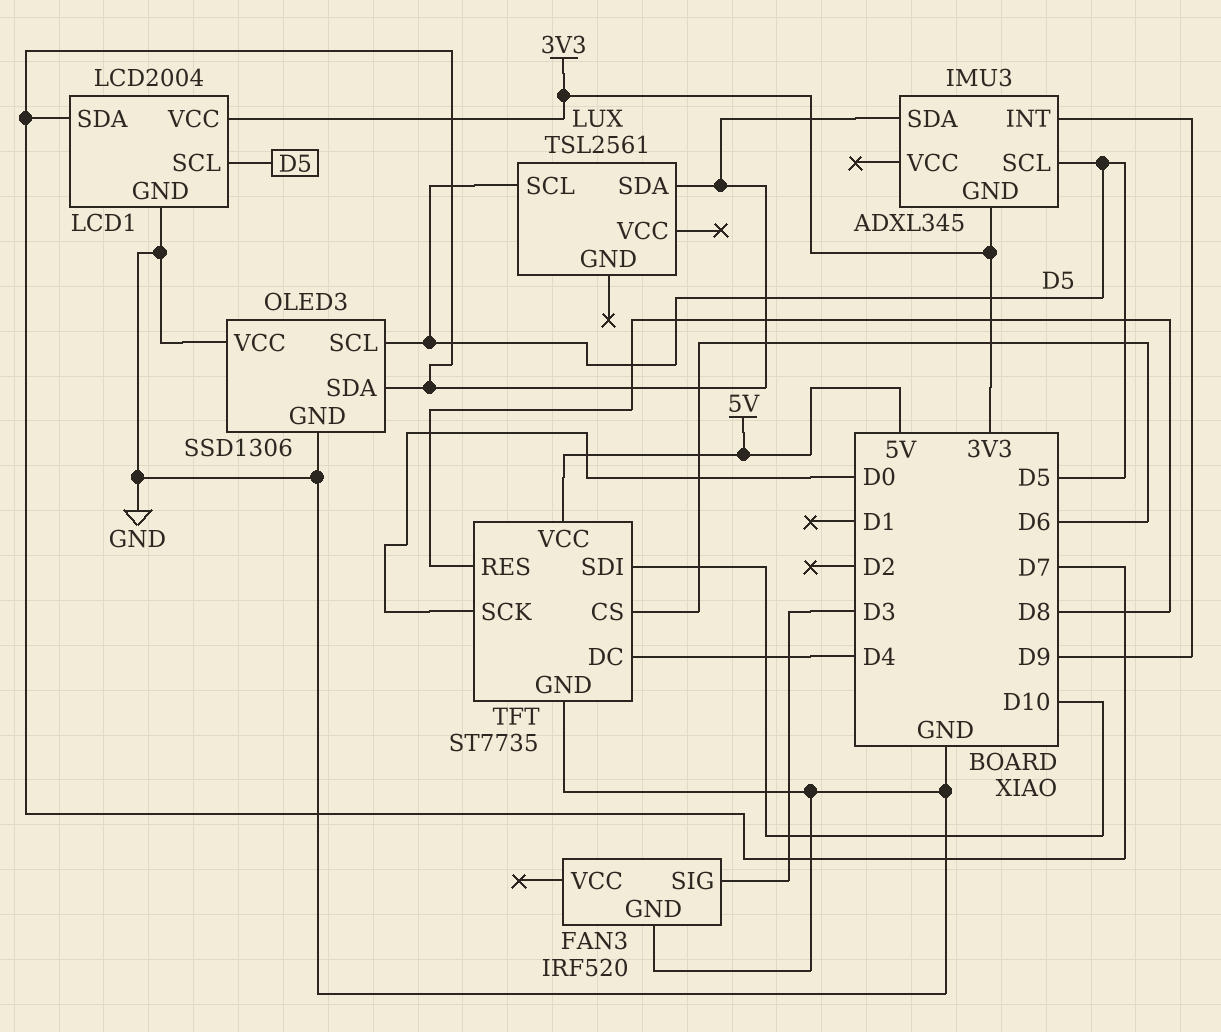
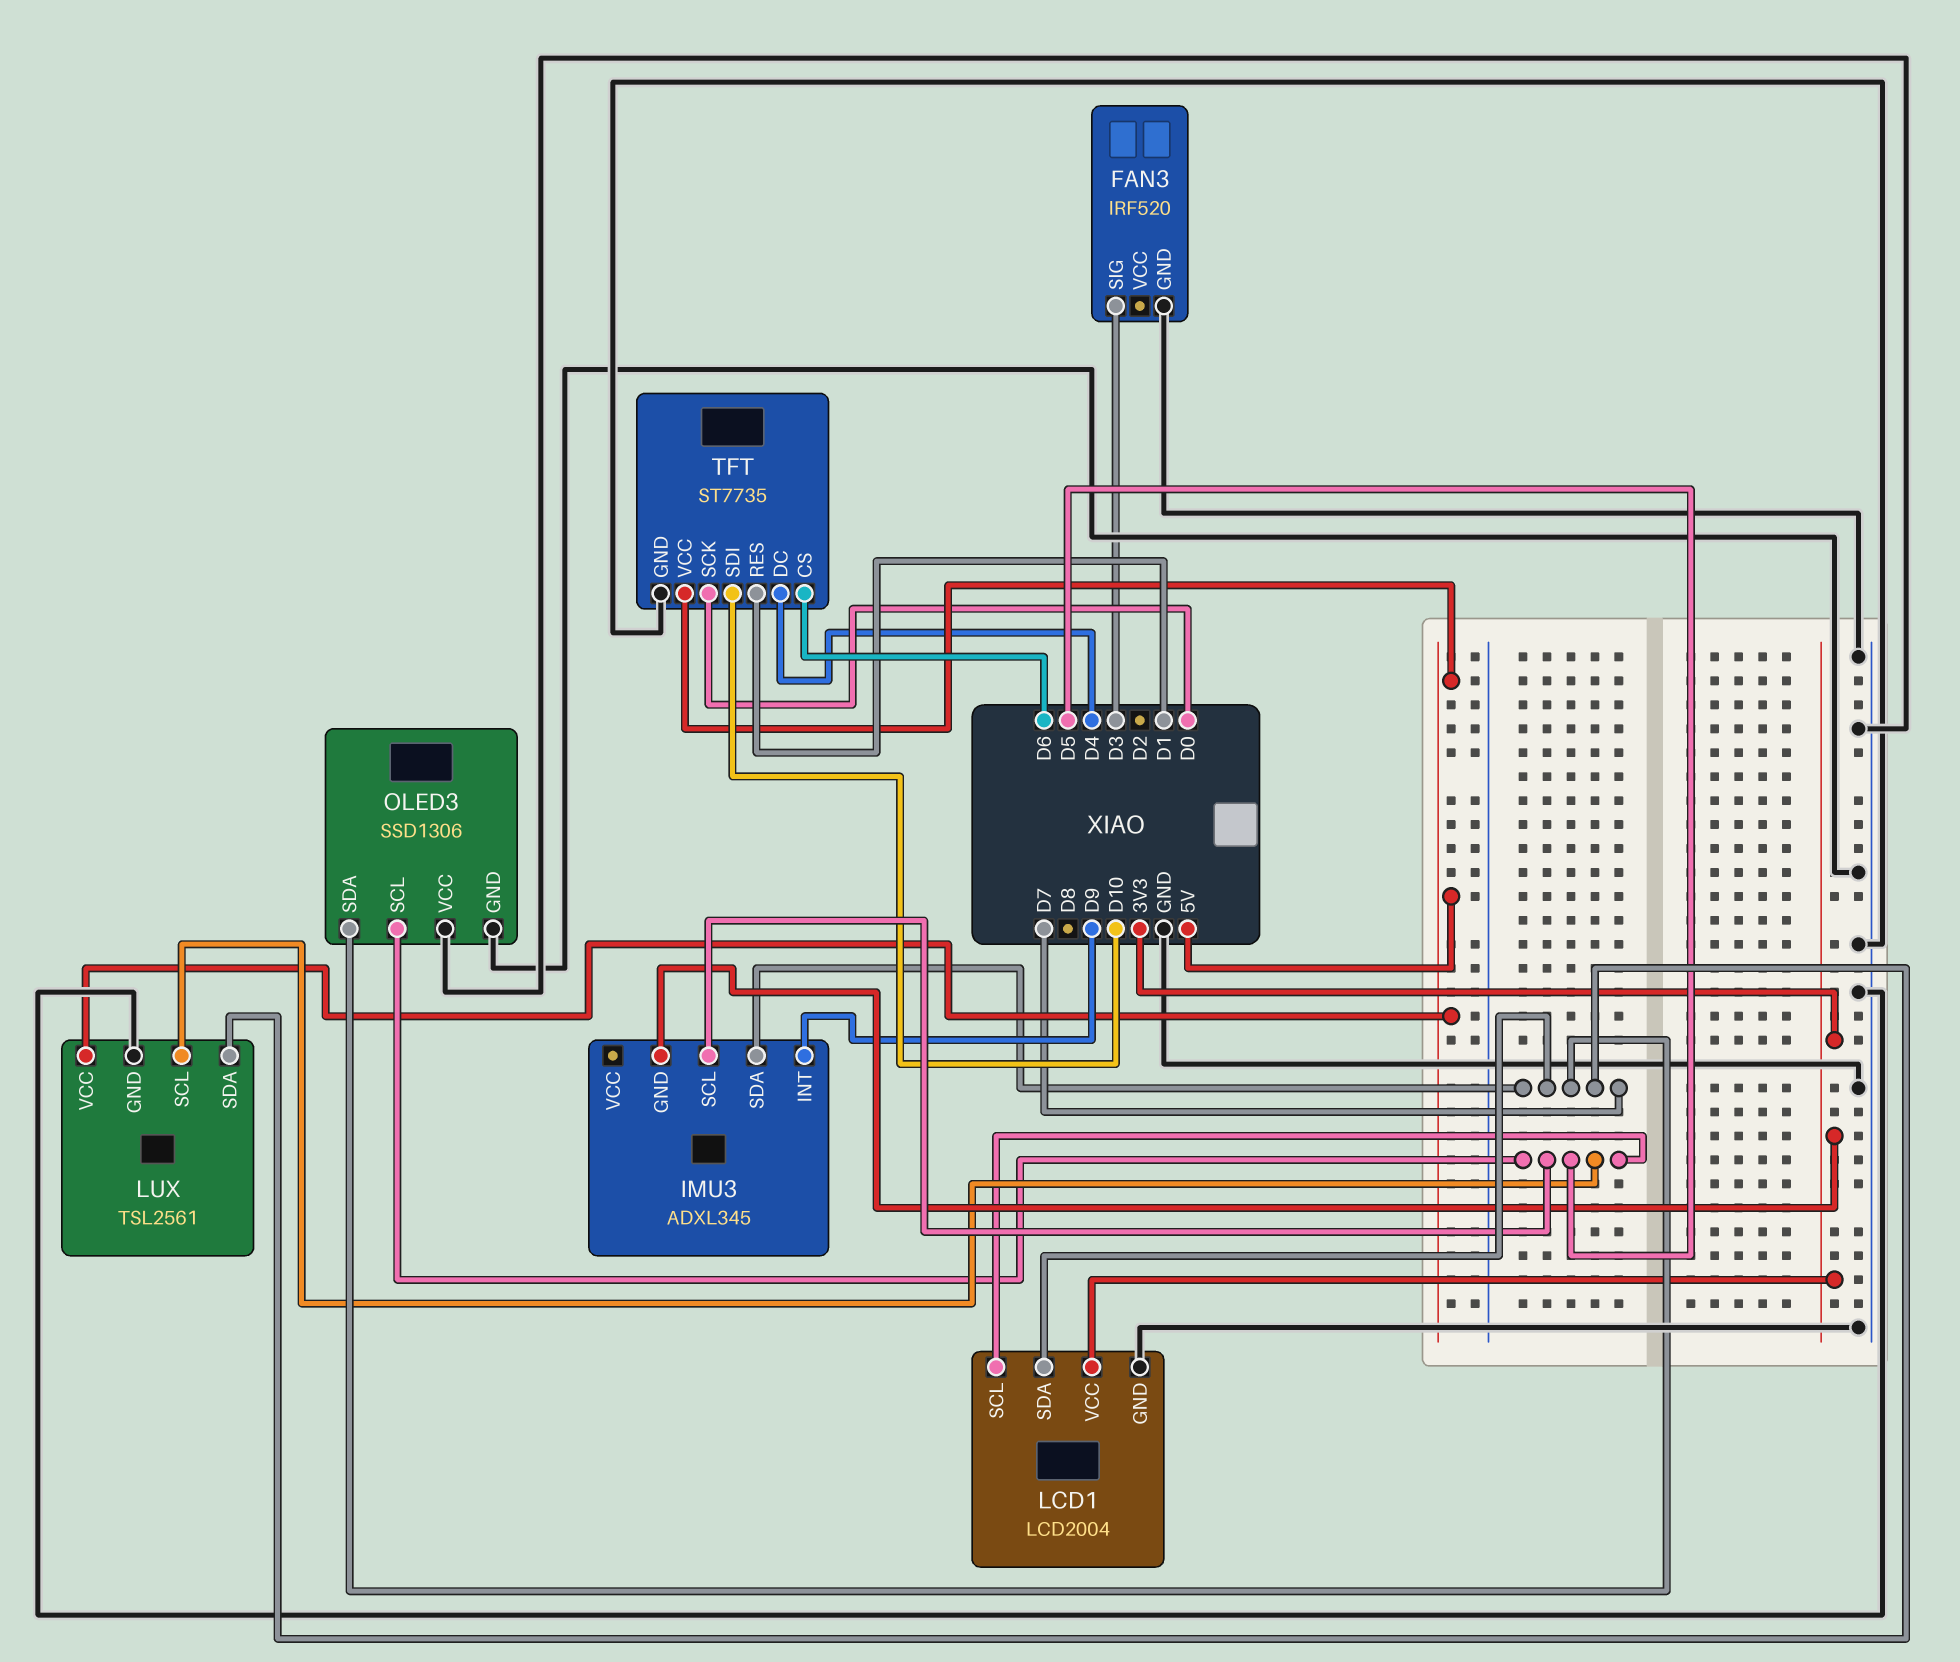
LUX pin GND: none -> GND
LUX pin VCC: none -> 5V
TFT pin RES: D8 -> D1

